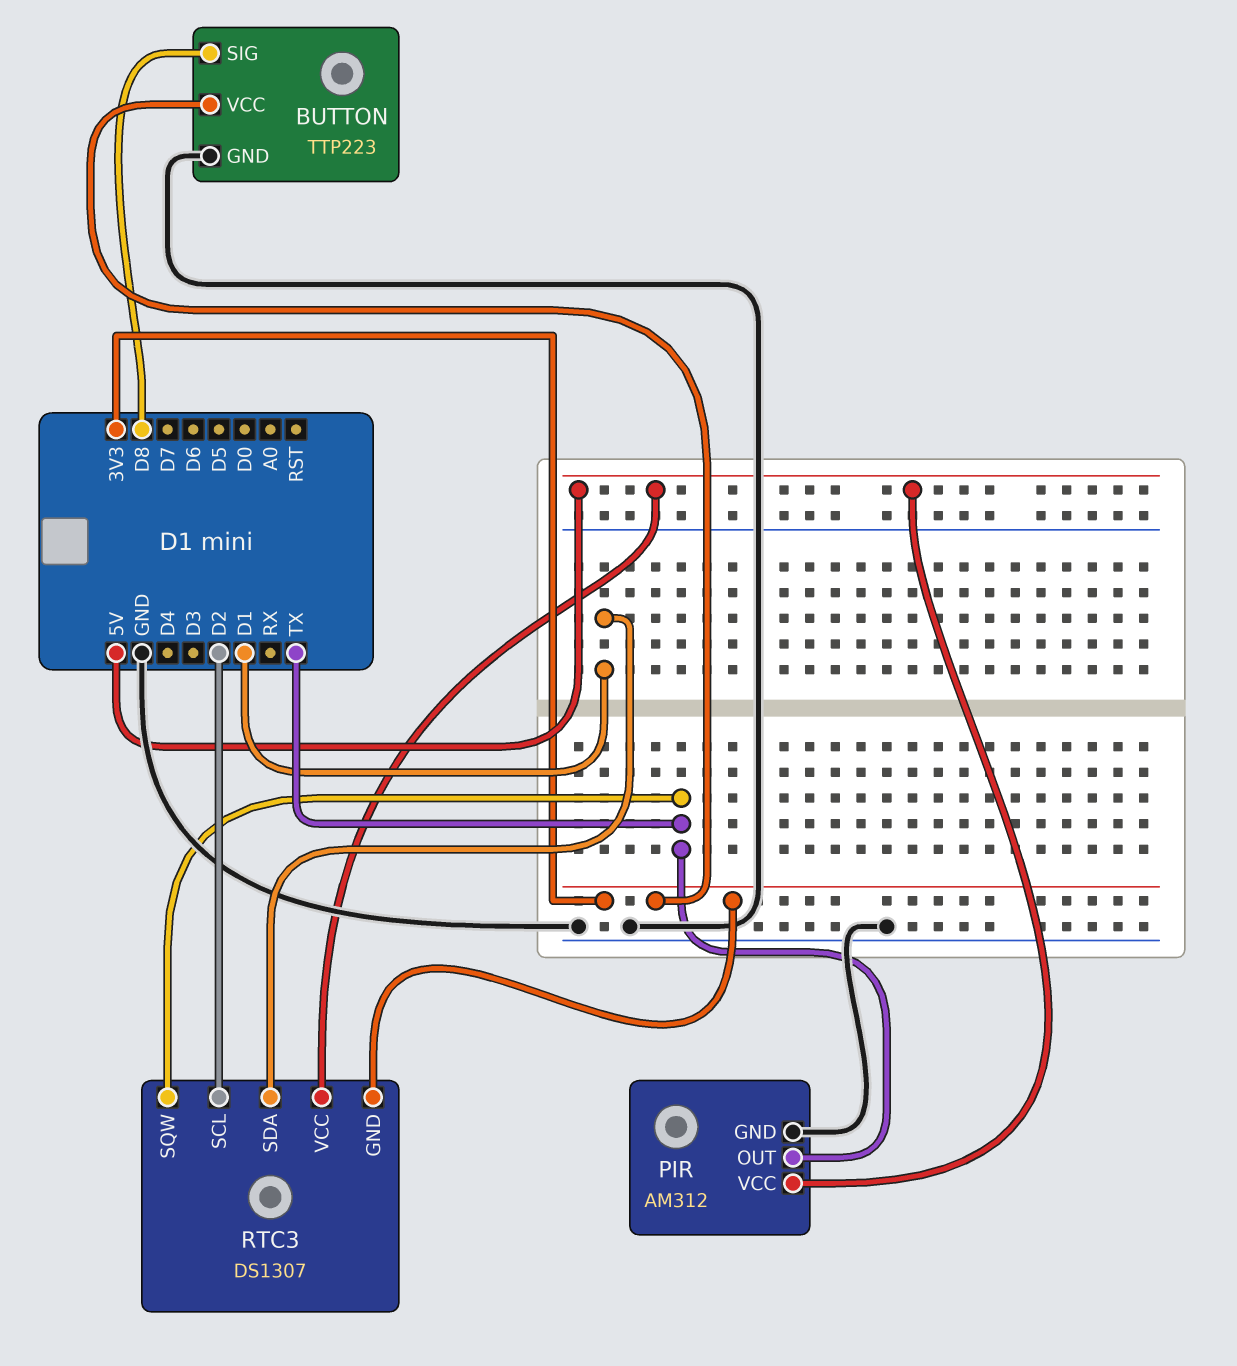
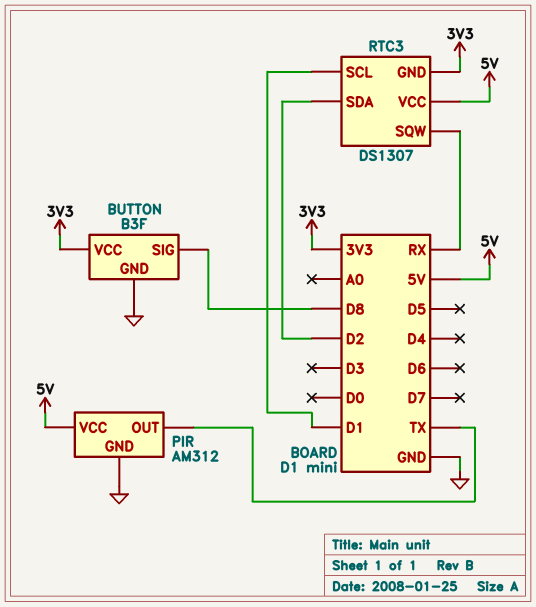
BUTTON: TTP223 -> B3F
RTC3 pin SCL: D2 -> D1
RTC3 pin SDA: D1 -> D2
RTC3 pin SQW: TX -> RX

